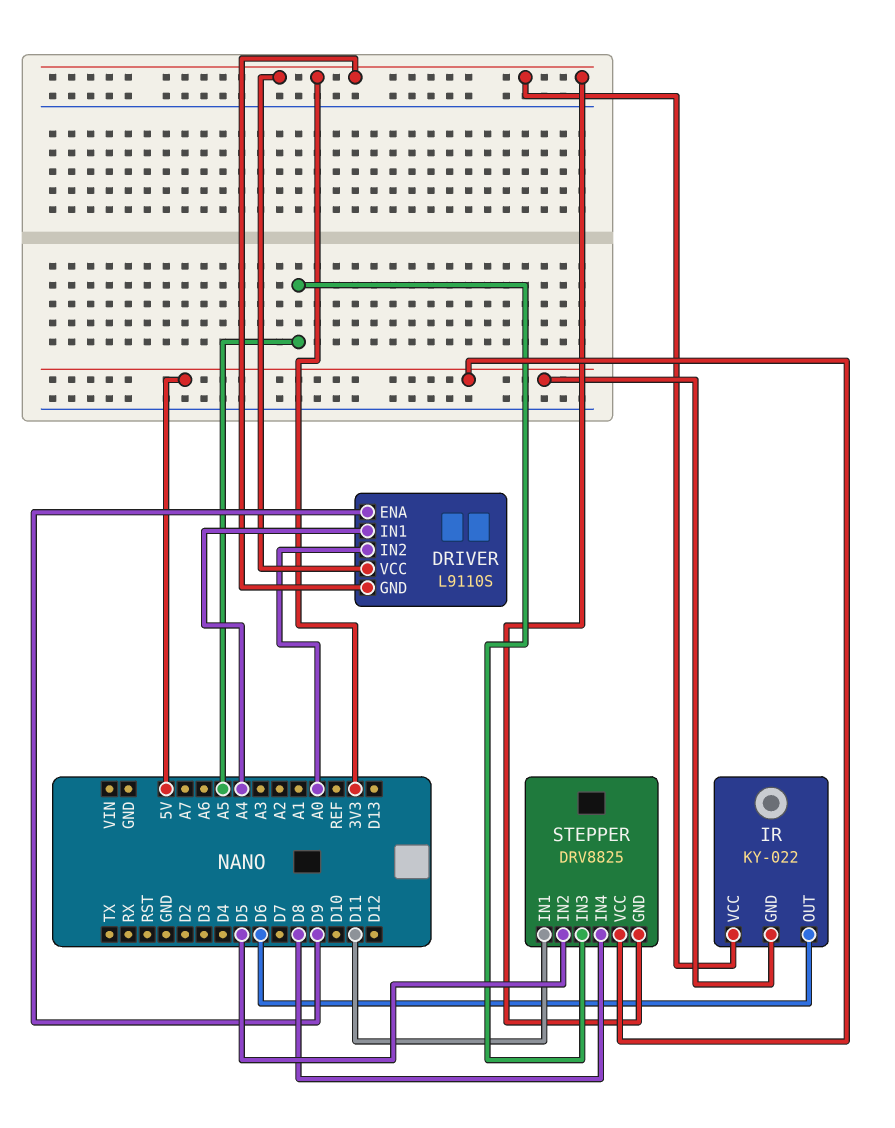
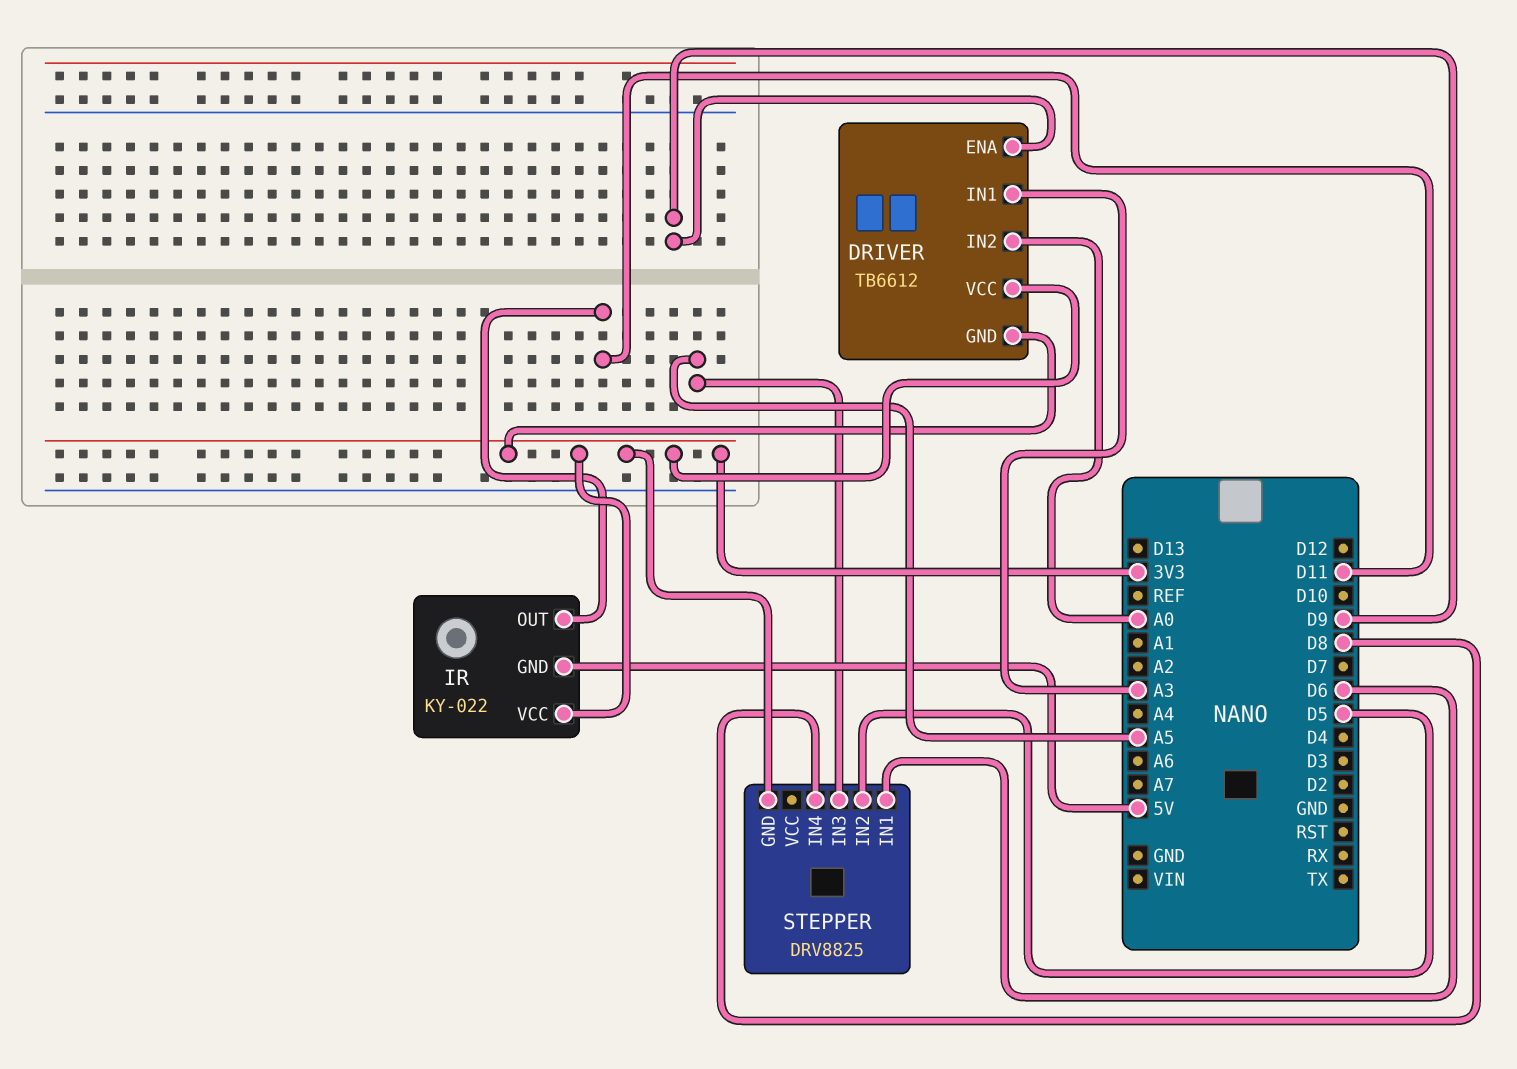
DRIVER: L9110S -> TB6612
DRIVER pin IN1: A4 -> A3
IR pin OUT: D6 -> D11
STEPPER pin IN1: D11 -> D6
STEPPER pin VCC: 5V -> none

